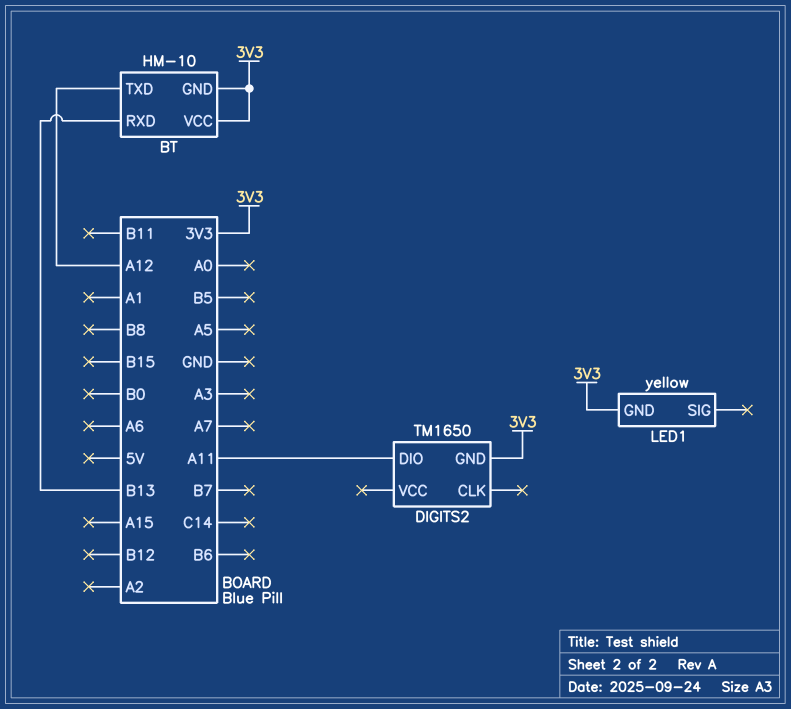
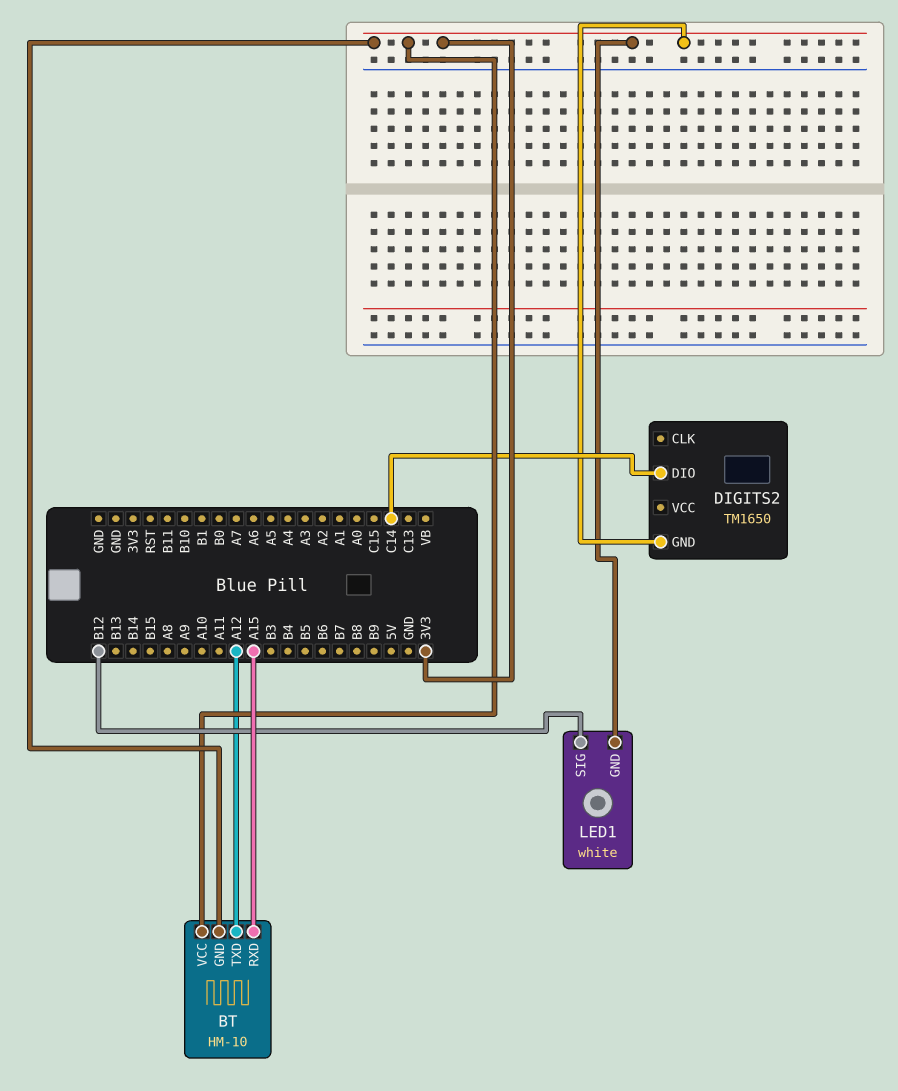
BT pin RXD: B13 -> A15
DIGITS2 pin DIO: A11 -> C14
LED1: yellow -> white
LED1 pin SIG: none -> B12

